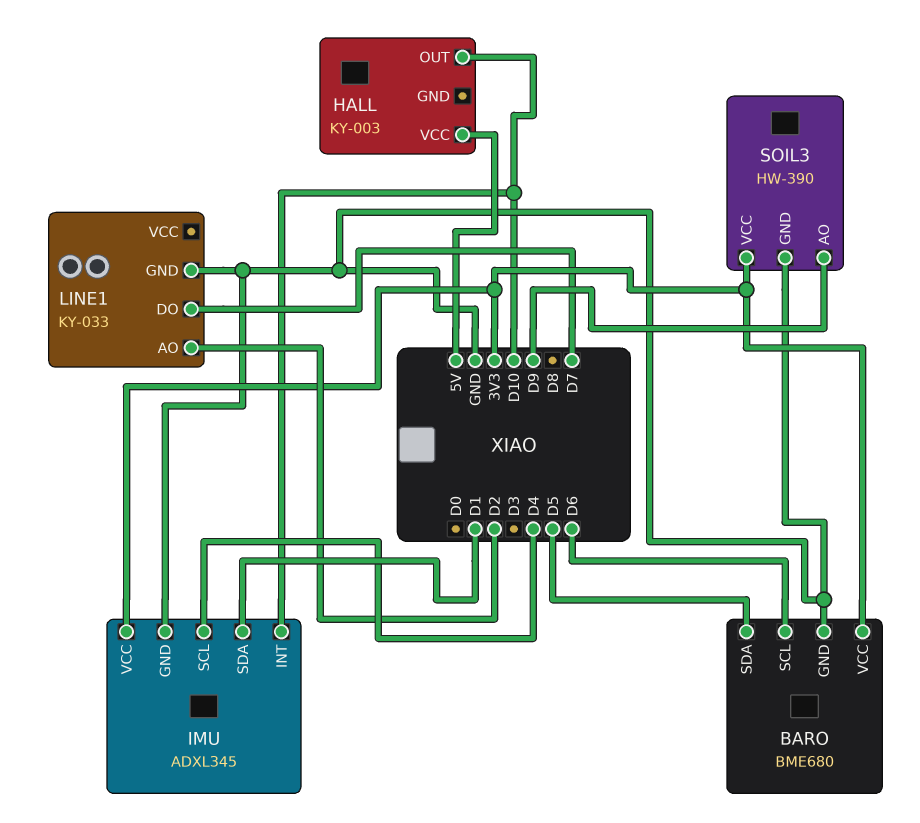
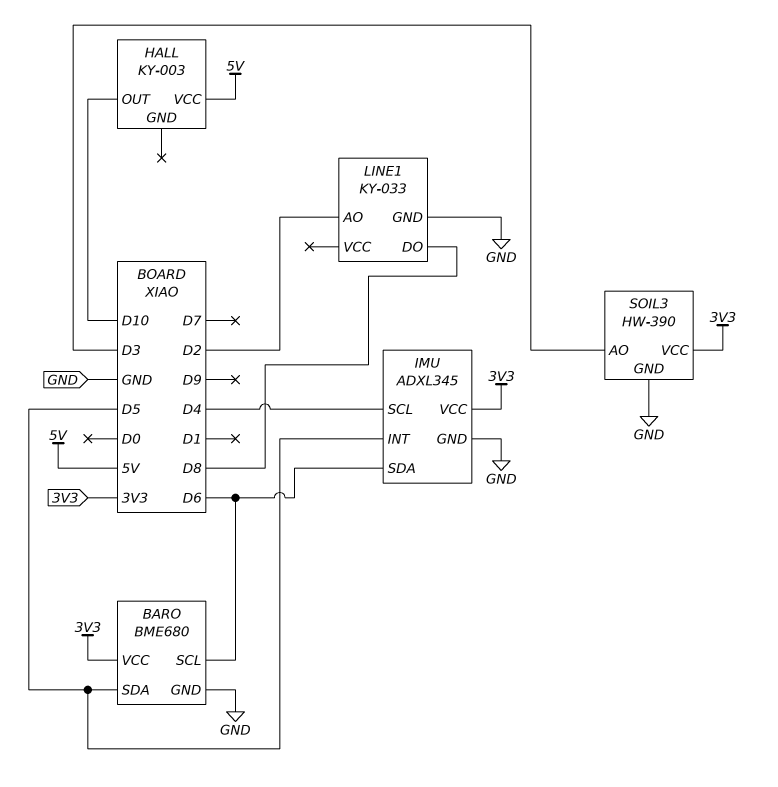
IMU pin INT: D10 -> D5
IMU pin SDA: D1 -> D6
LINE1 pin DO: D7 -> D8
SOIL3 pin AO: D9 -> D3

